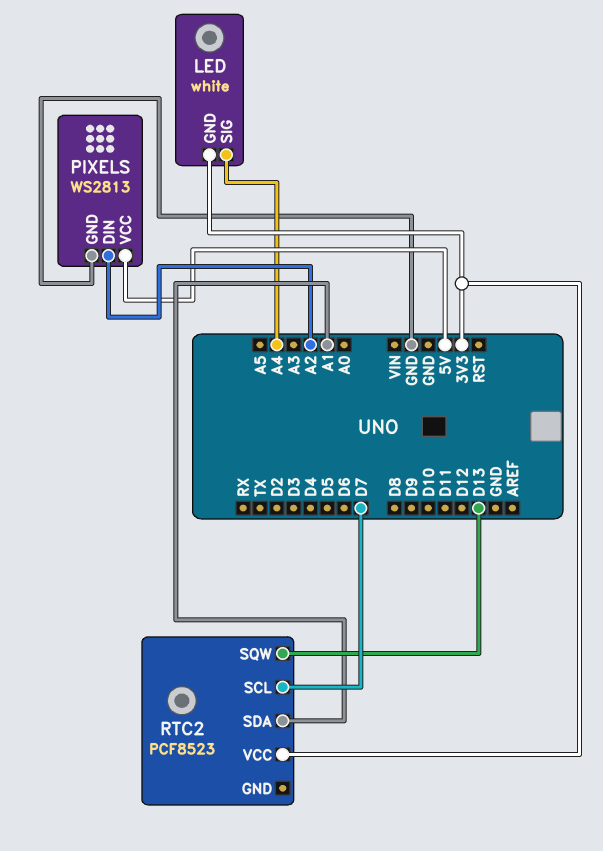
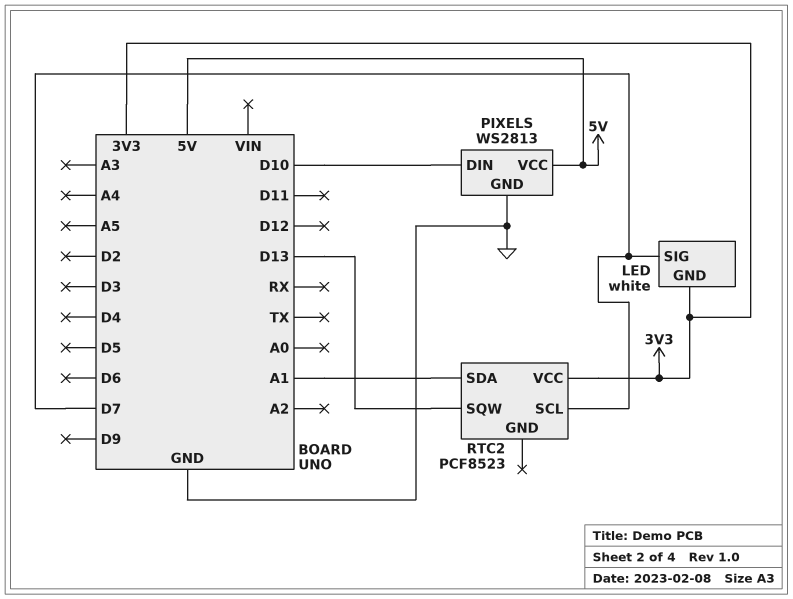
LED pin SIG: A4 -> D7
PIXELS pin DIN: A2 -> D10

